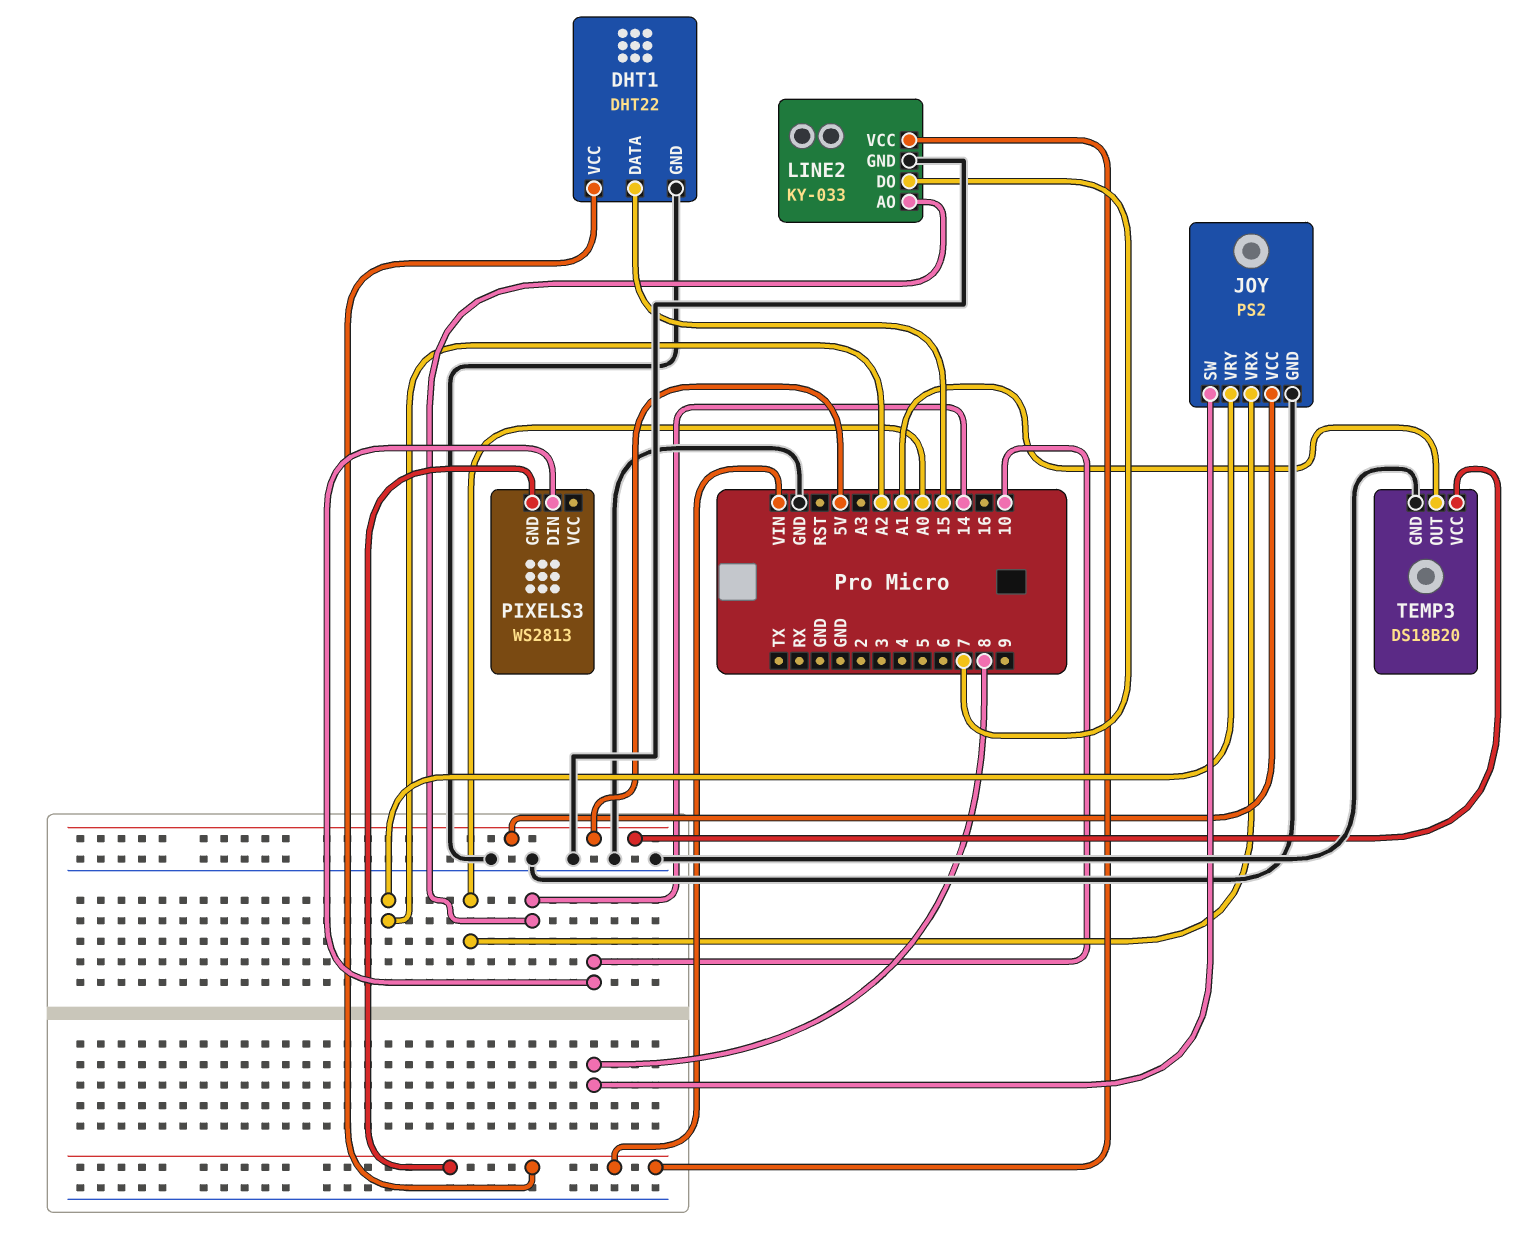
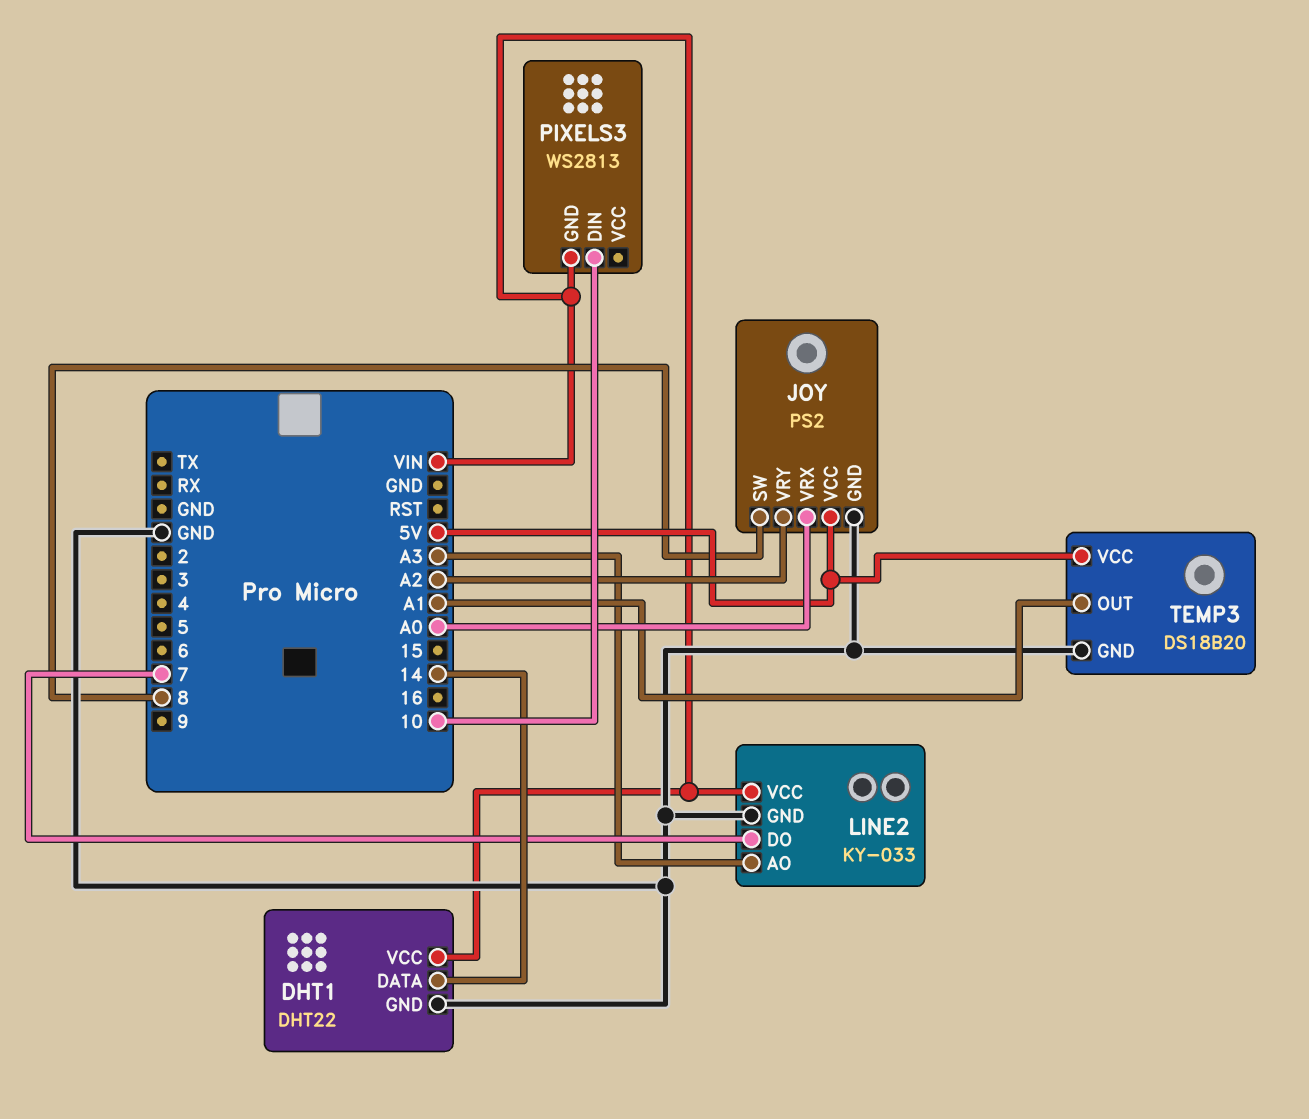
DHT1 pin DATA: 15 -> 14
LINE2 pin AO: 14 -> A3

